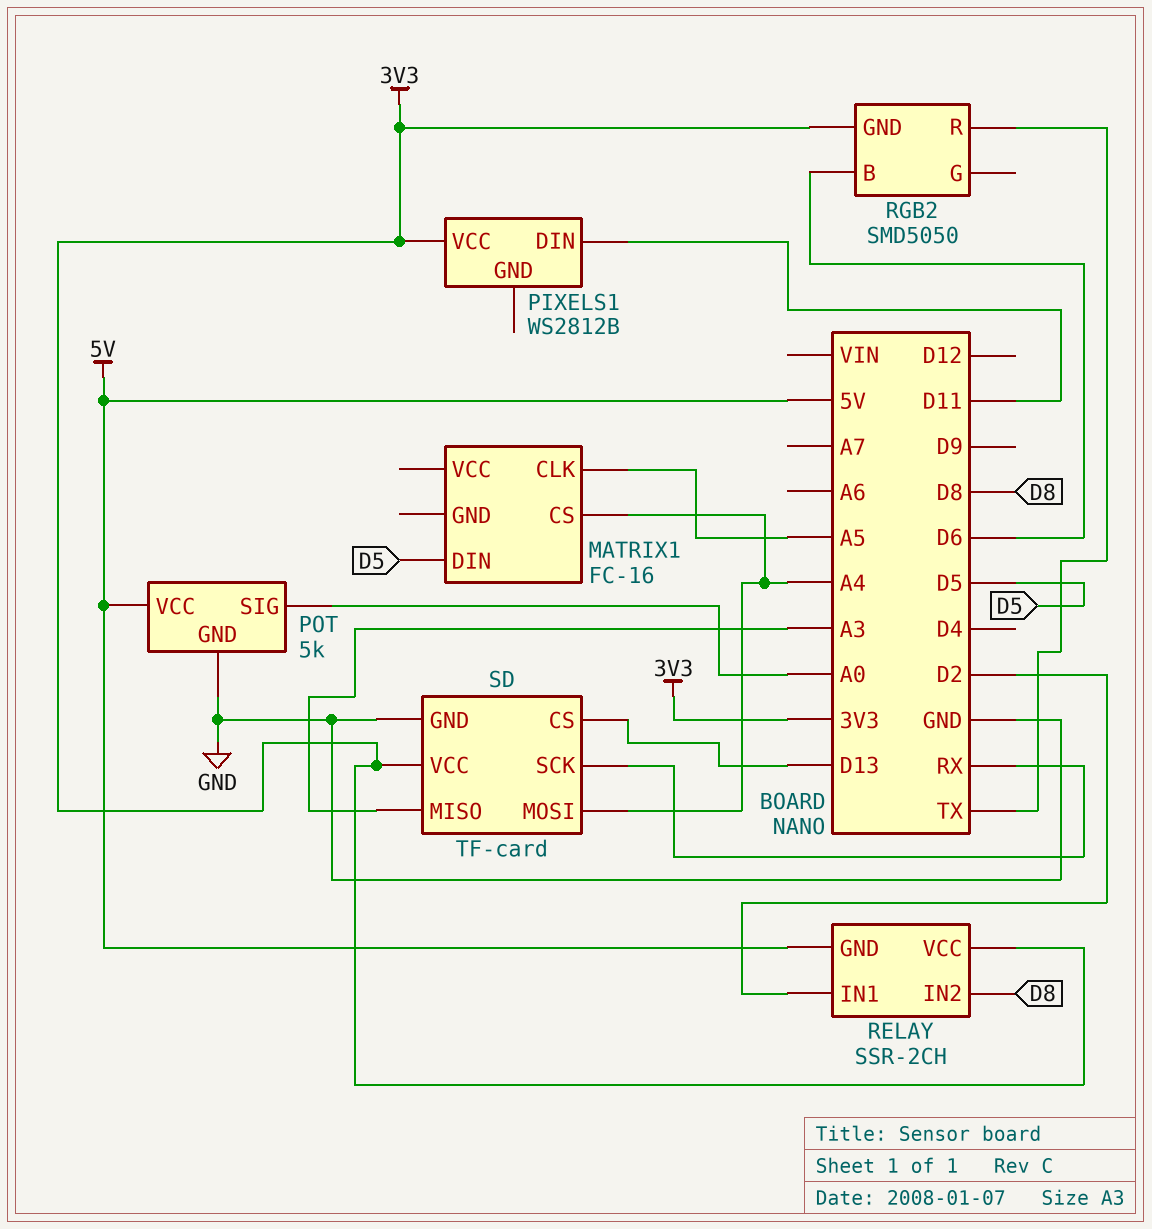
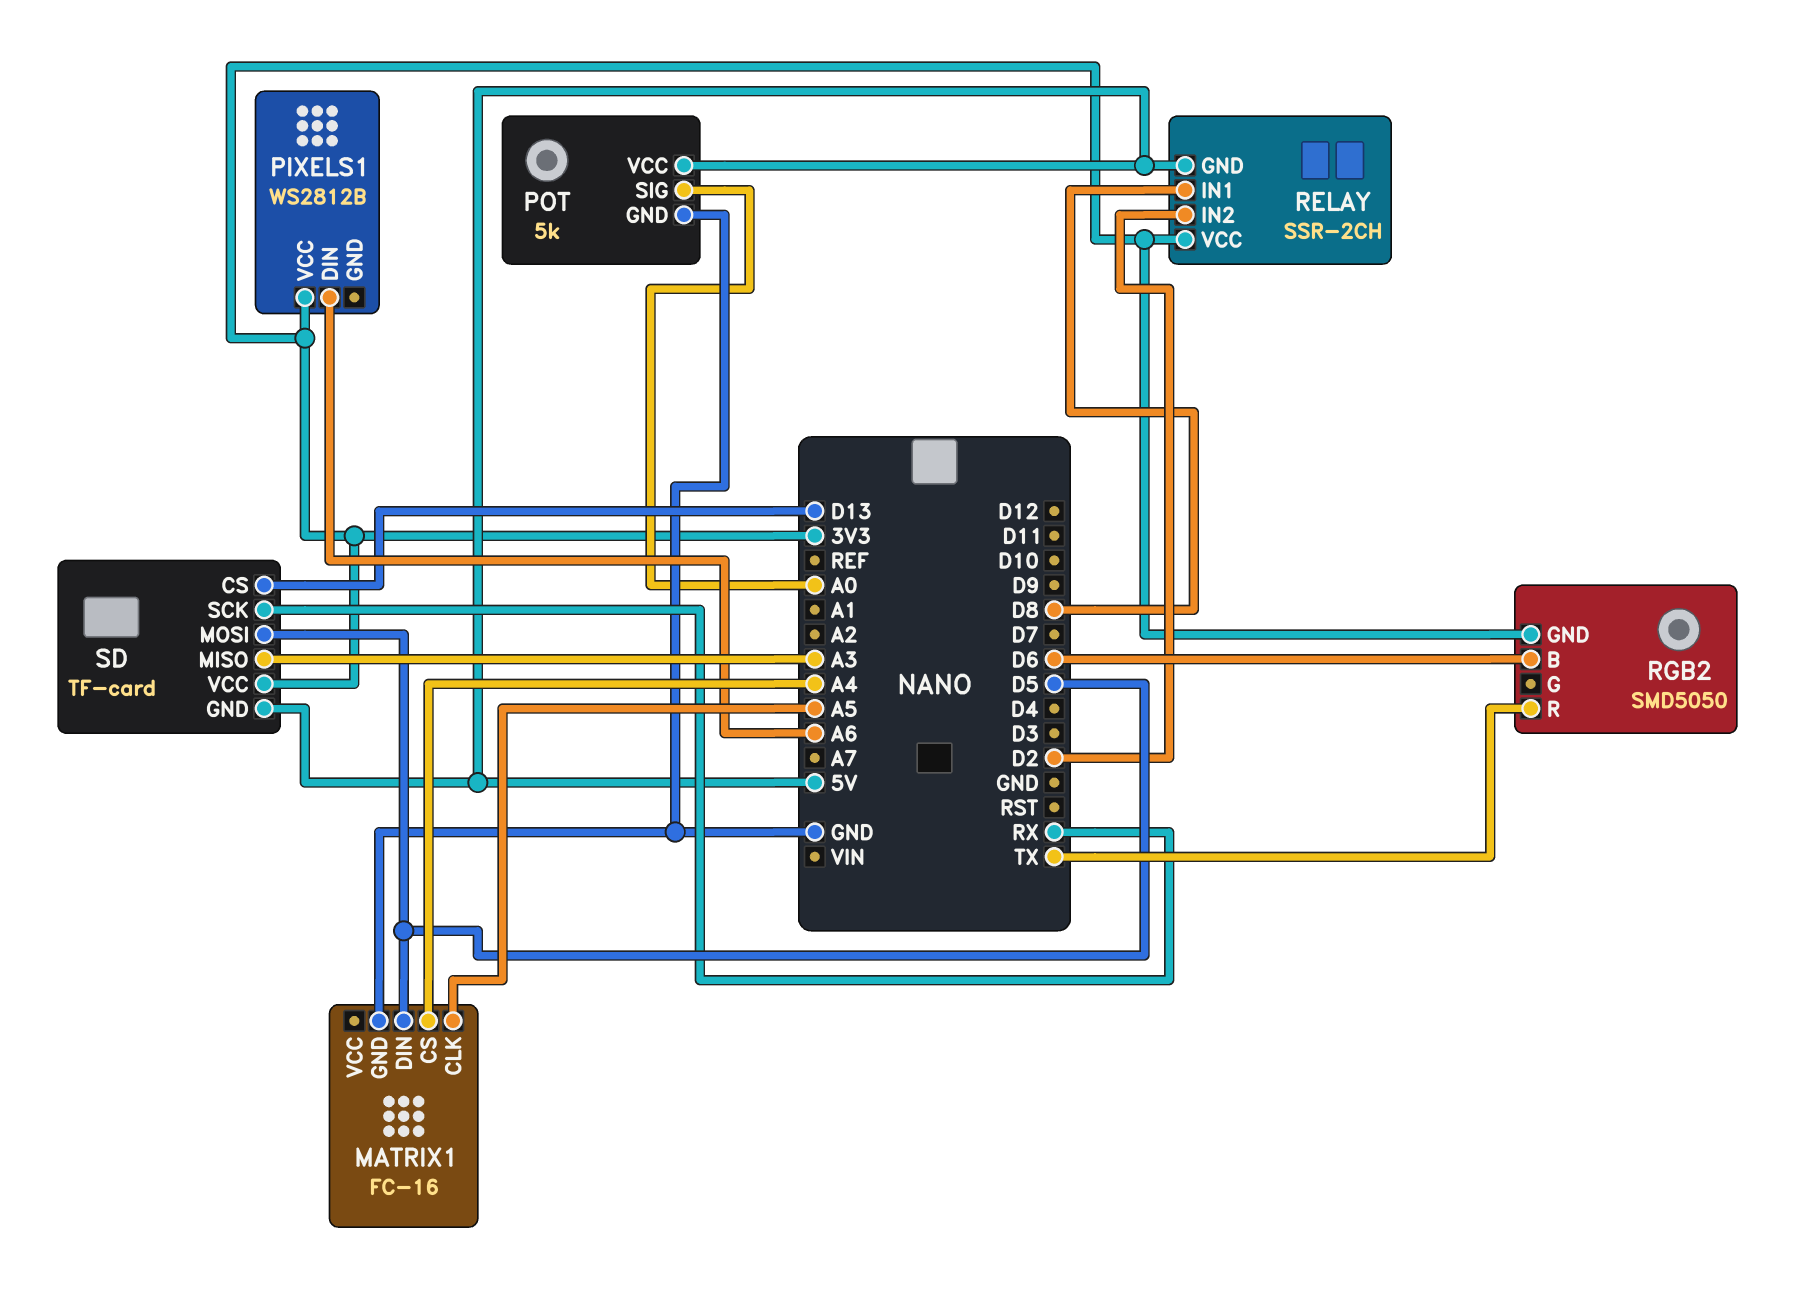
MATRIX1 pin GND: none -> GND
PIXELS1 pin DIN: D11 -> A6
RELAY pin IN1: D2 -> D8
RELAY pin IN2: D8 -> D2
SD pin GND: GND -> 5V
SD pin MOSI: A4 -> D5

